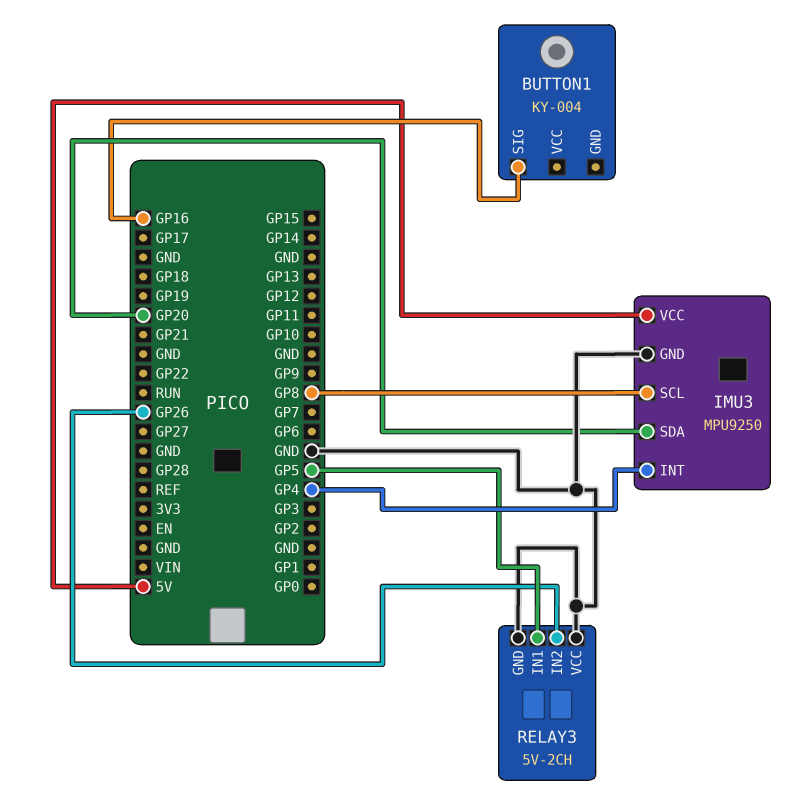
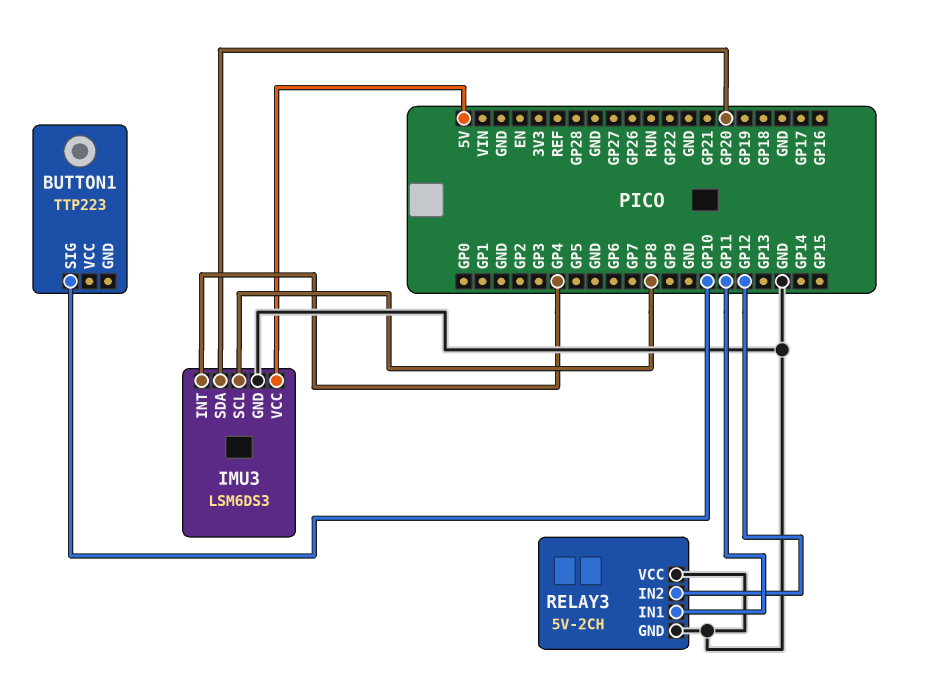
BUTTON1: KY-004 -> TTP223
BUTTON1 pin SIG: GP16 -> GP10
IMU3: MPU9250 -> LSM6DS3
RELAY3 pin IN1: GP5 -> GP11
RELAY3 pin IN2: GP26 -> GP12

